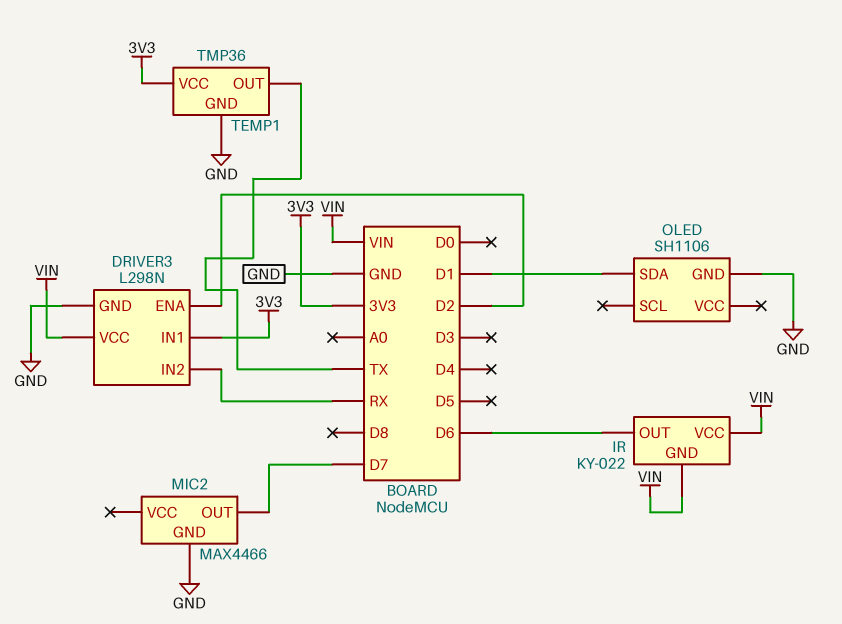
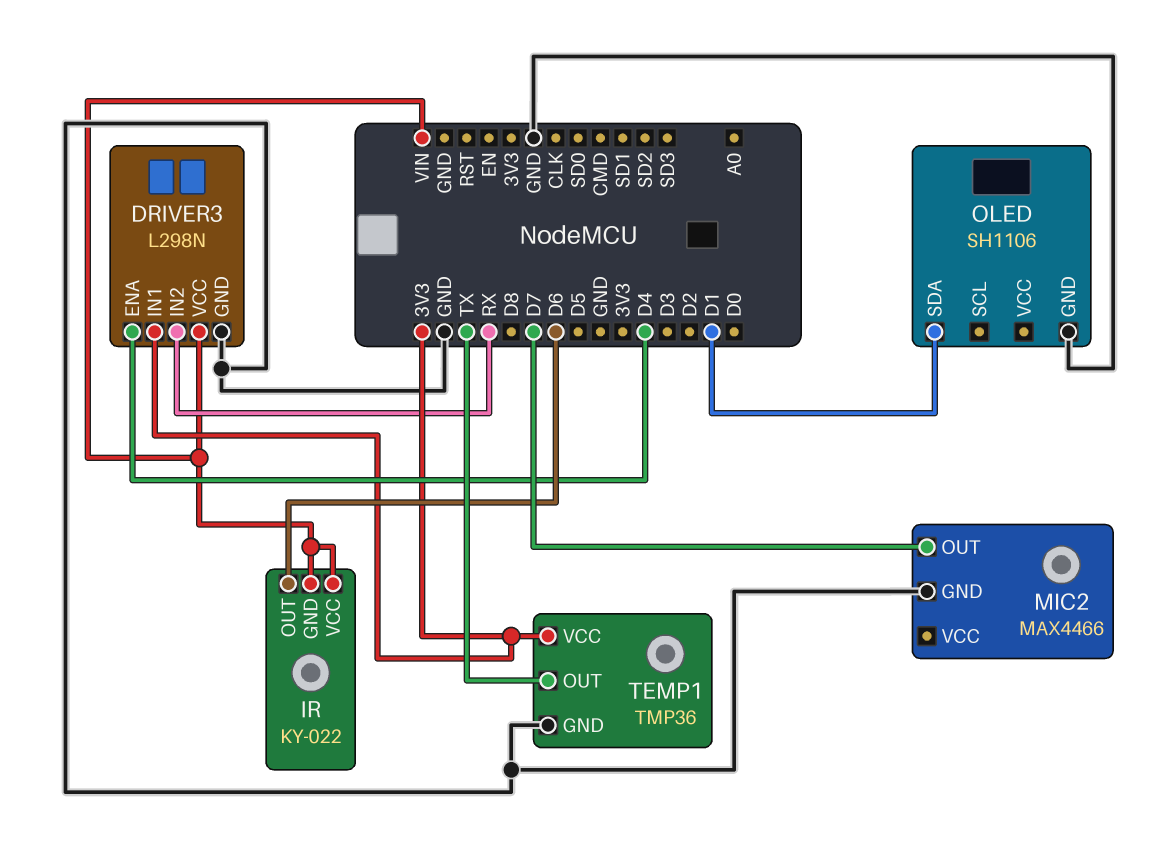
DRIVER3 pin ENA: D2 -> D4

